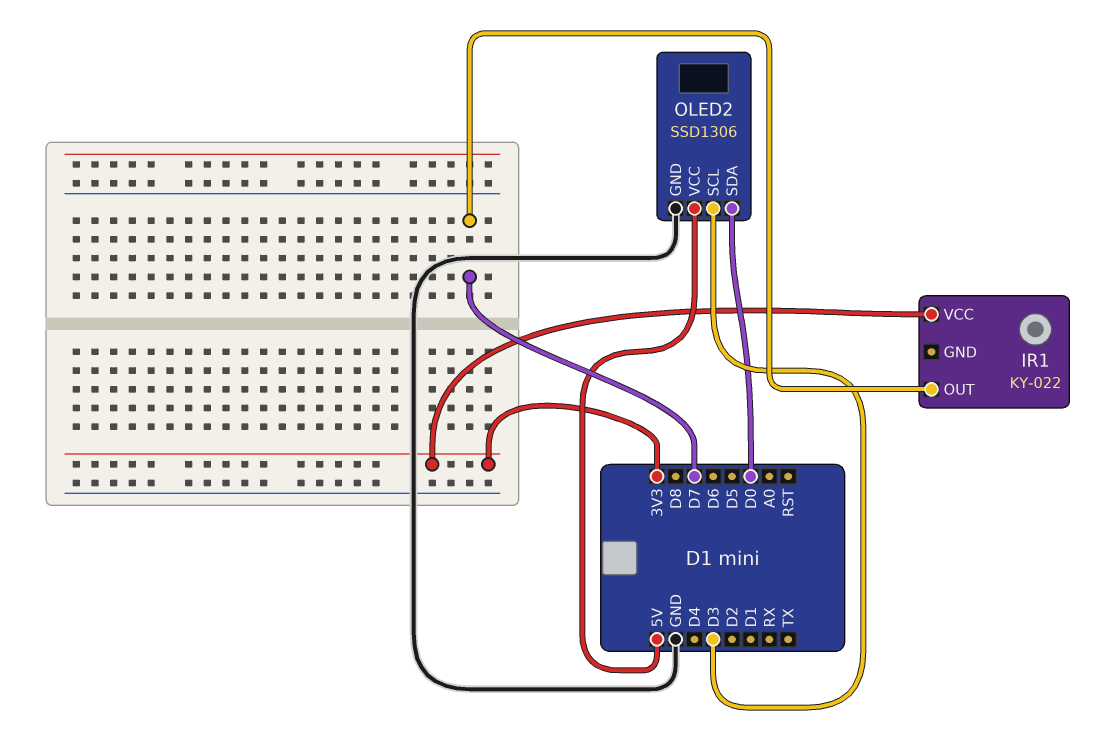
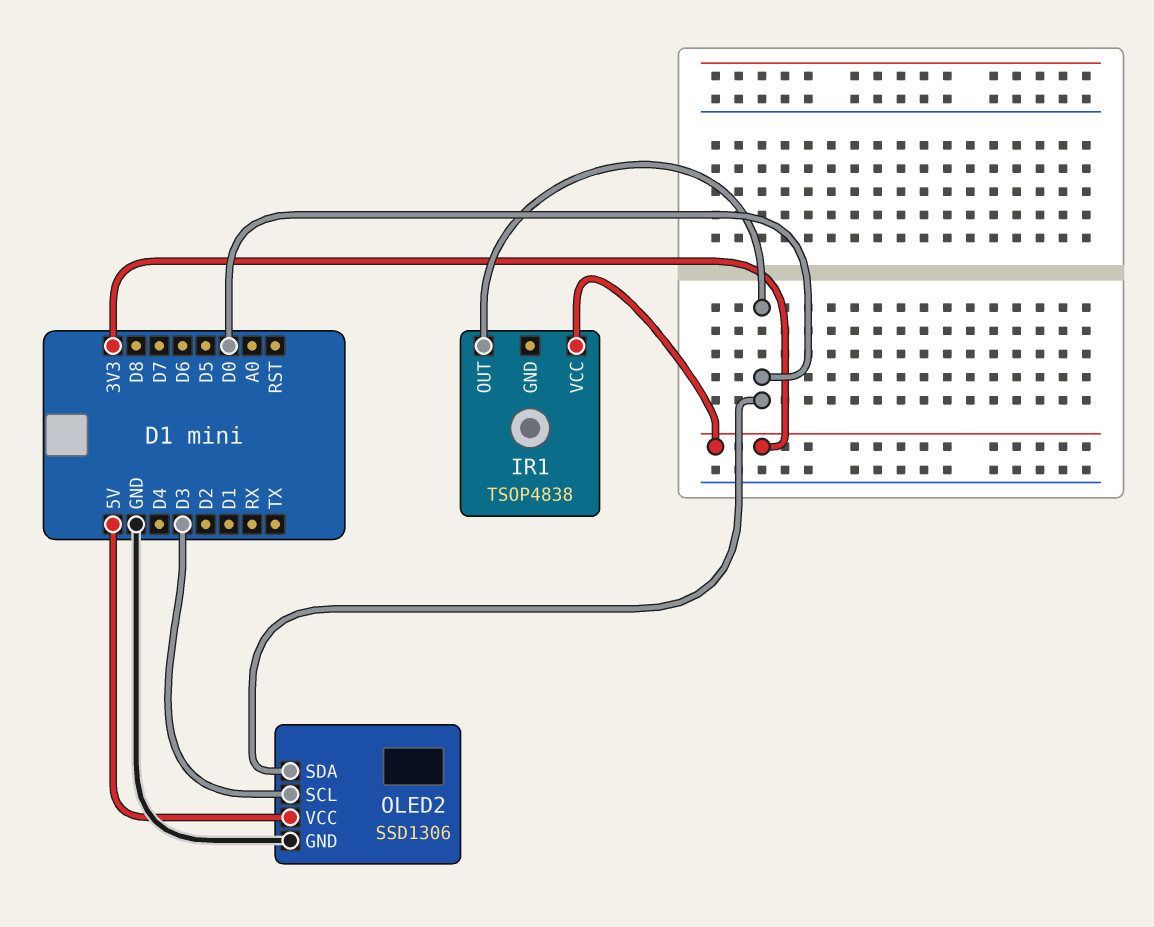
IR1: KY-022 -> TSOP4838
IR1 pin OUT: D7 -> D0

